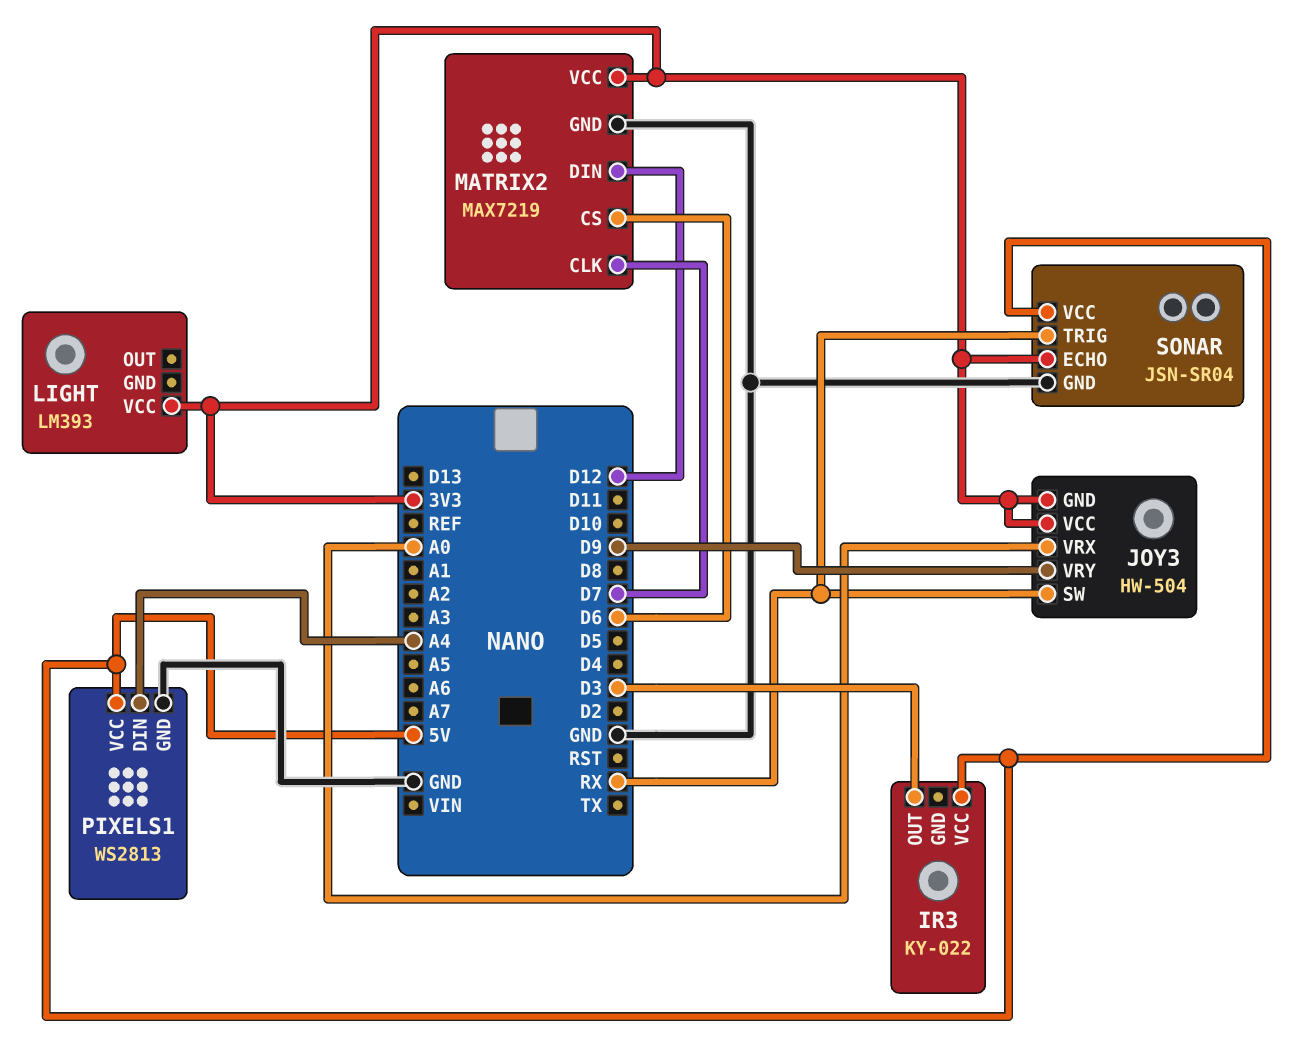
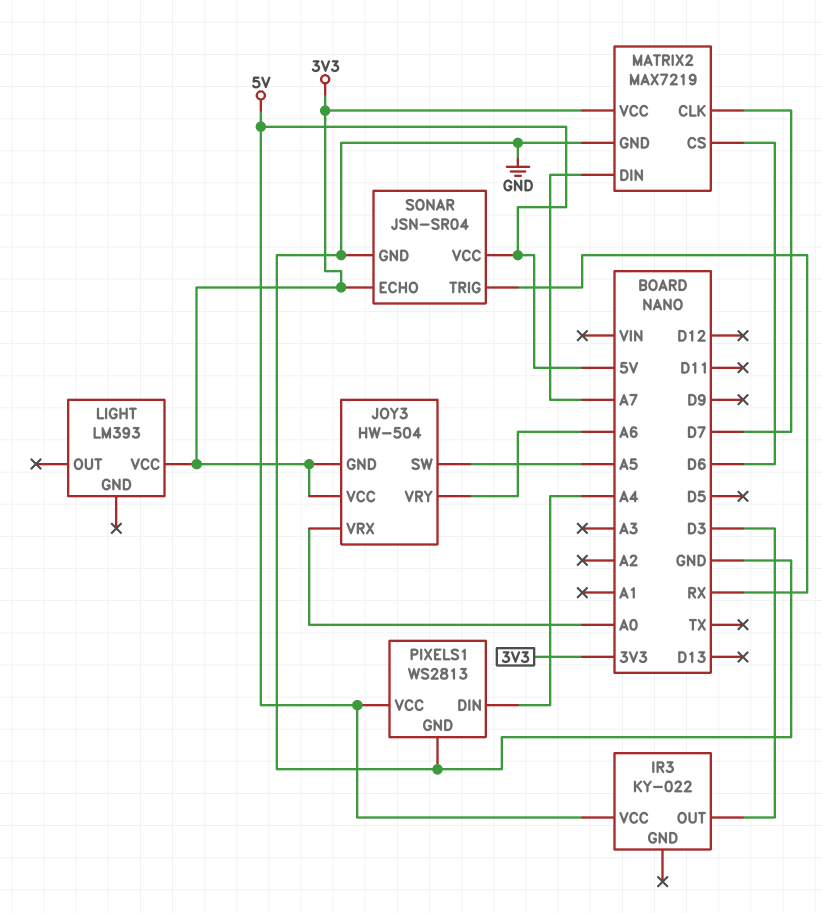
JOY3 pin SW: RX -> A5
JOY3 pin VRY: D9 -> A6
MATRIX2 pin DIN: D12 -> A7

